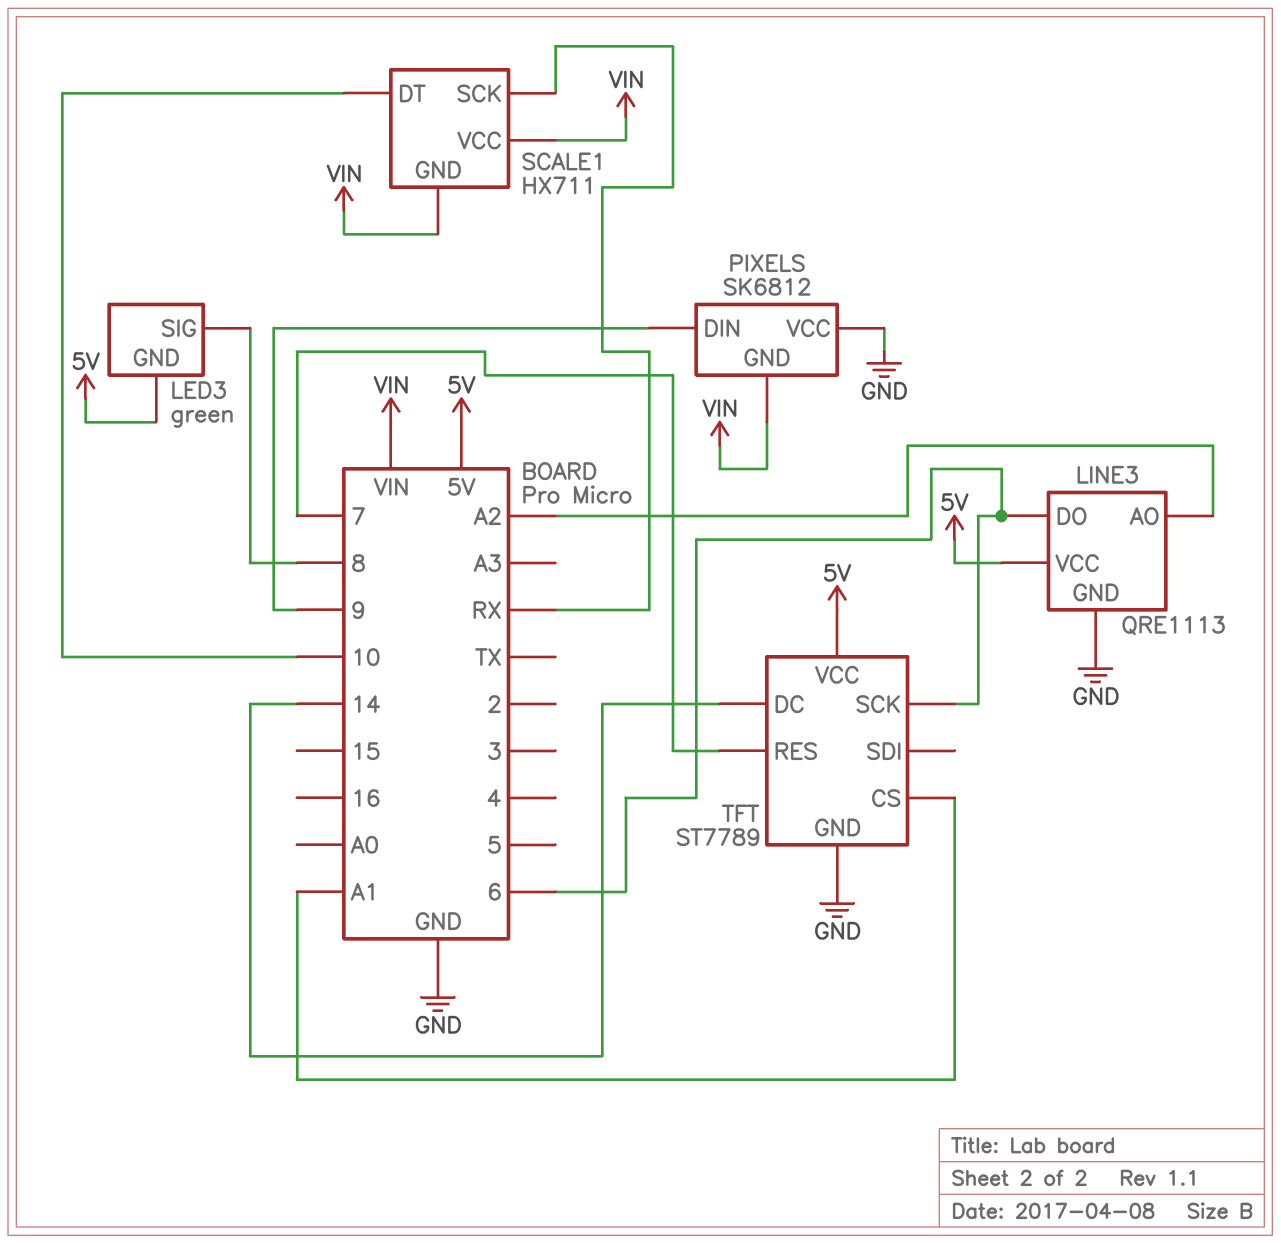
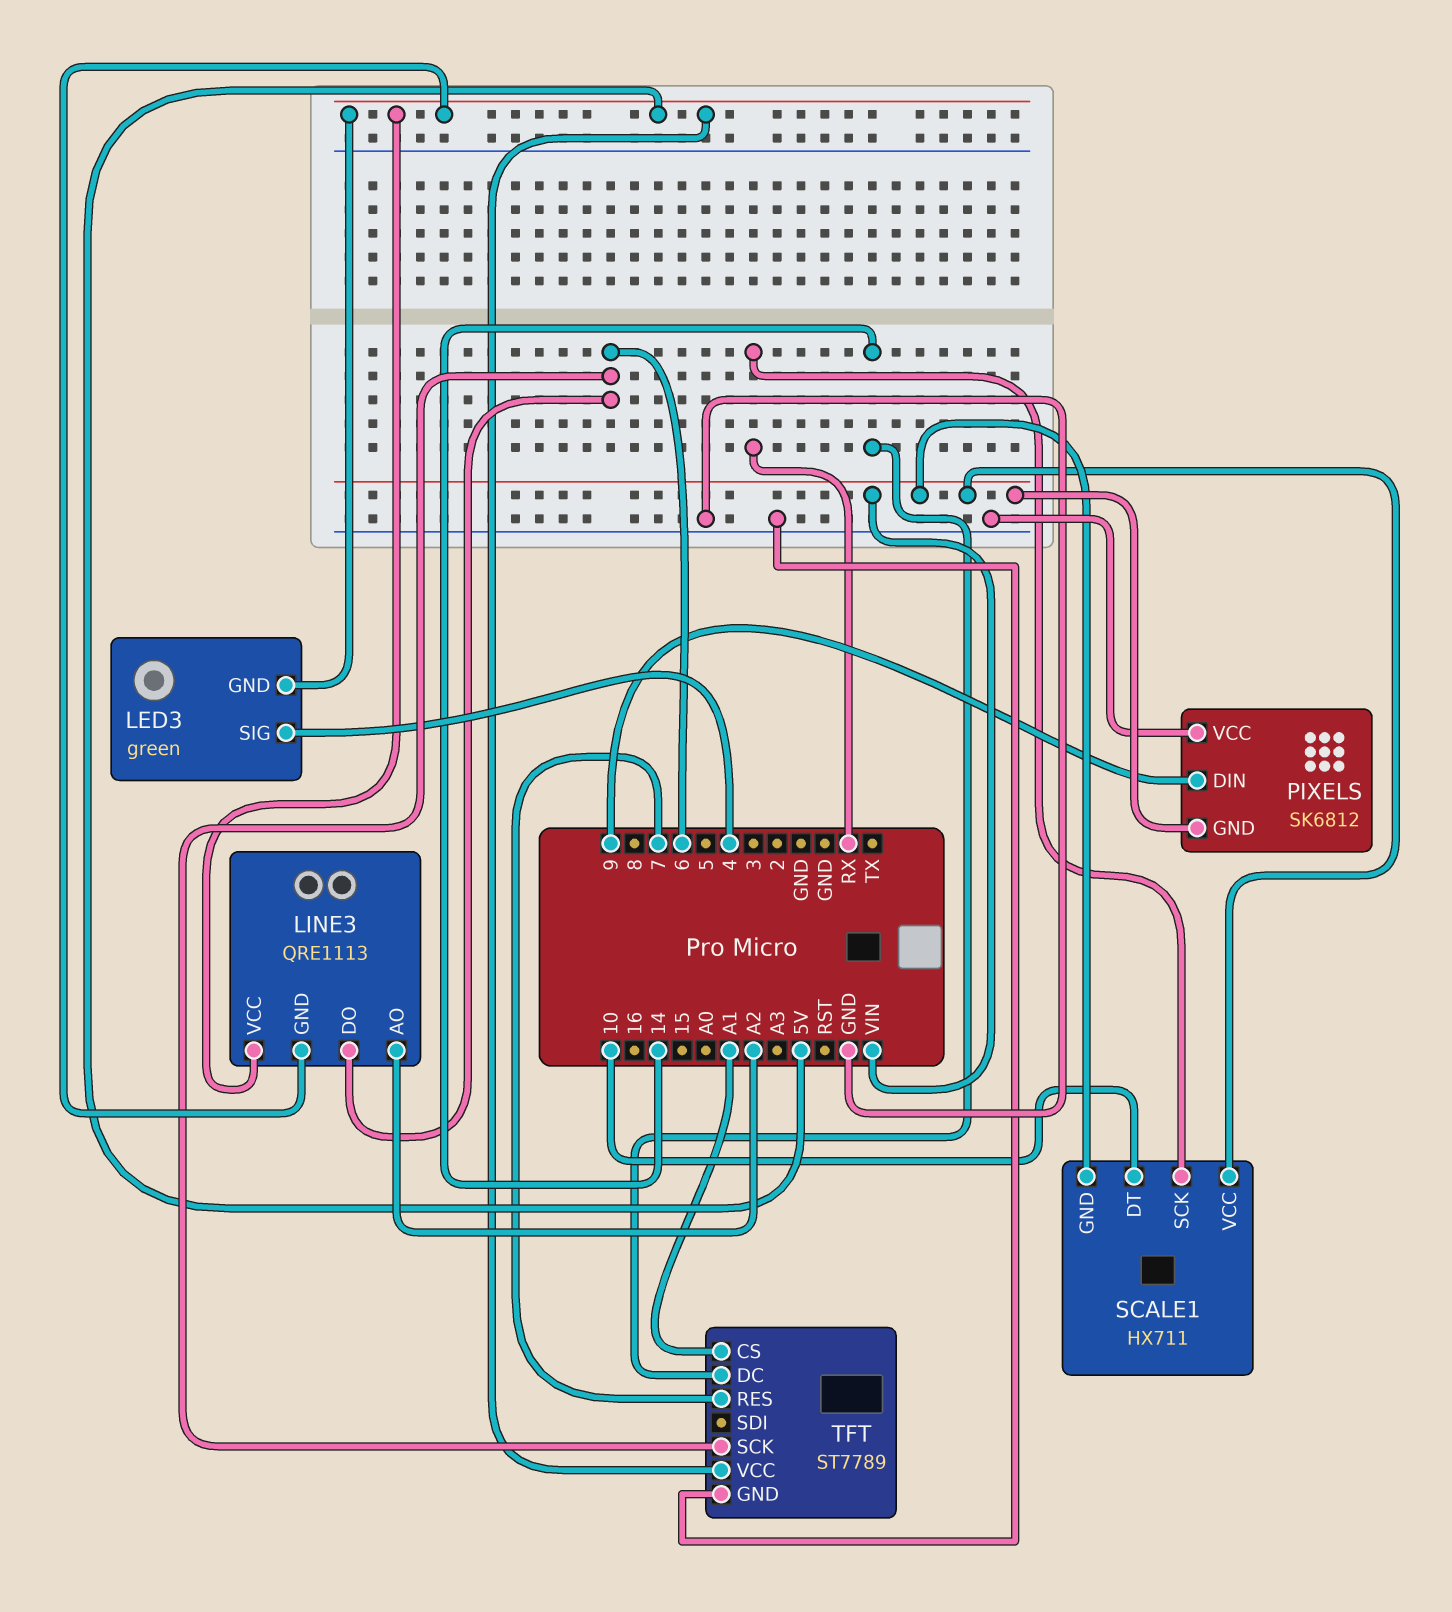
LED3 pin SIG: 8 -> 4
LINE3 pin GND: GND -> 5V

